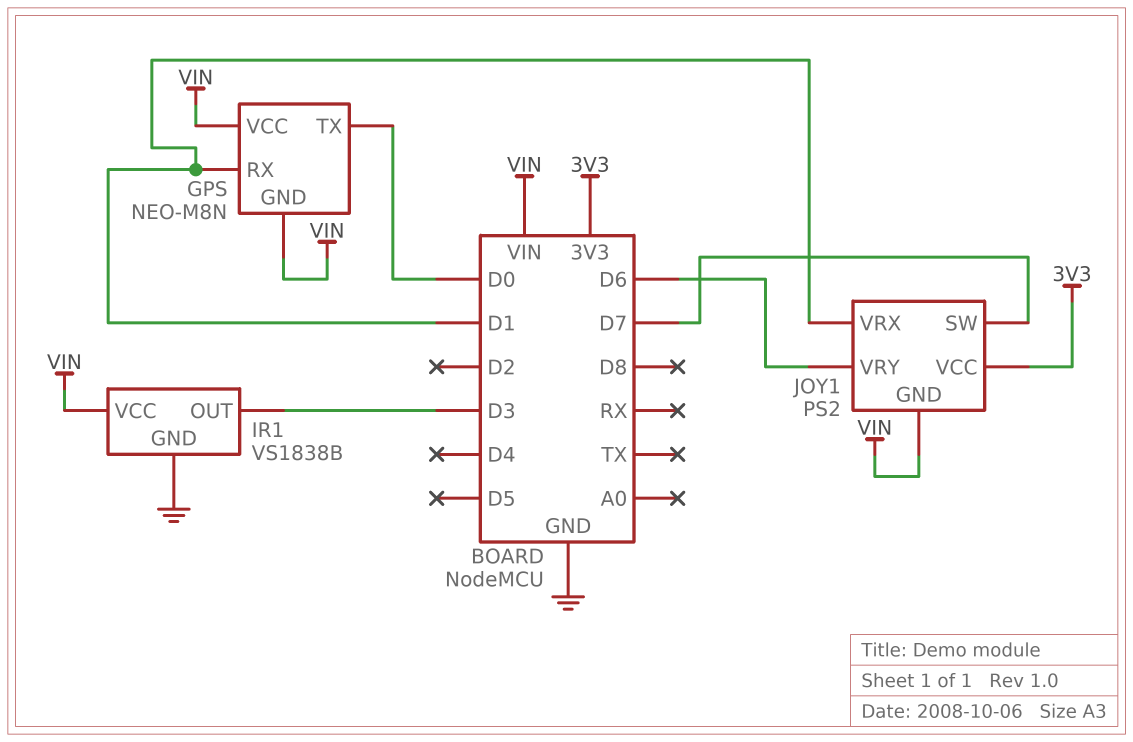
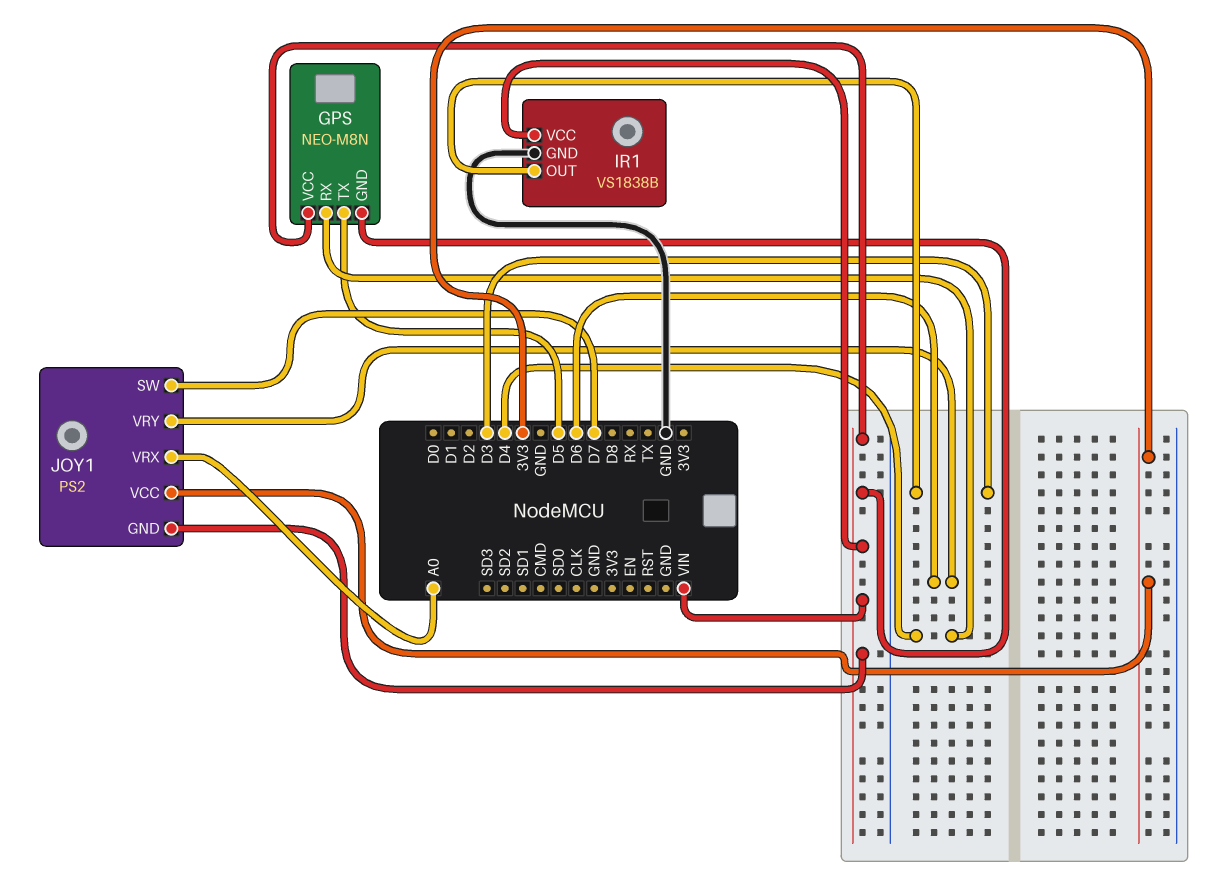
GPS pin RX: D1 -> D4
GPS pin TX: D0 -> D5
JOY1 pin VRX: D1 -> A0

